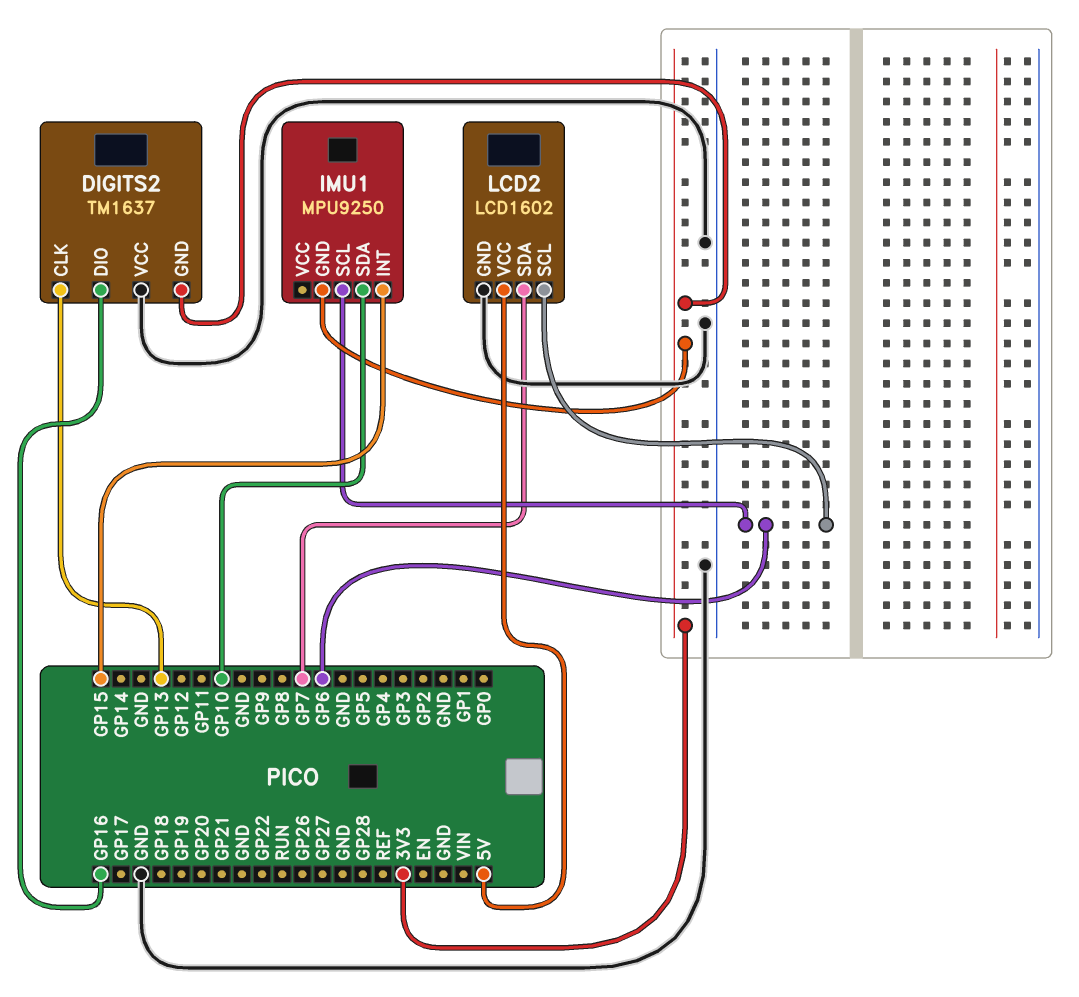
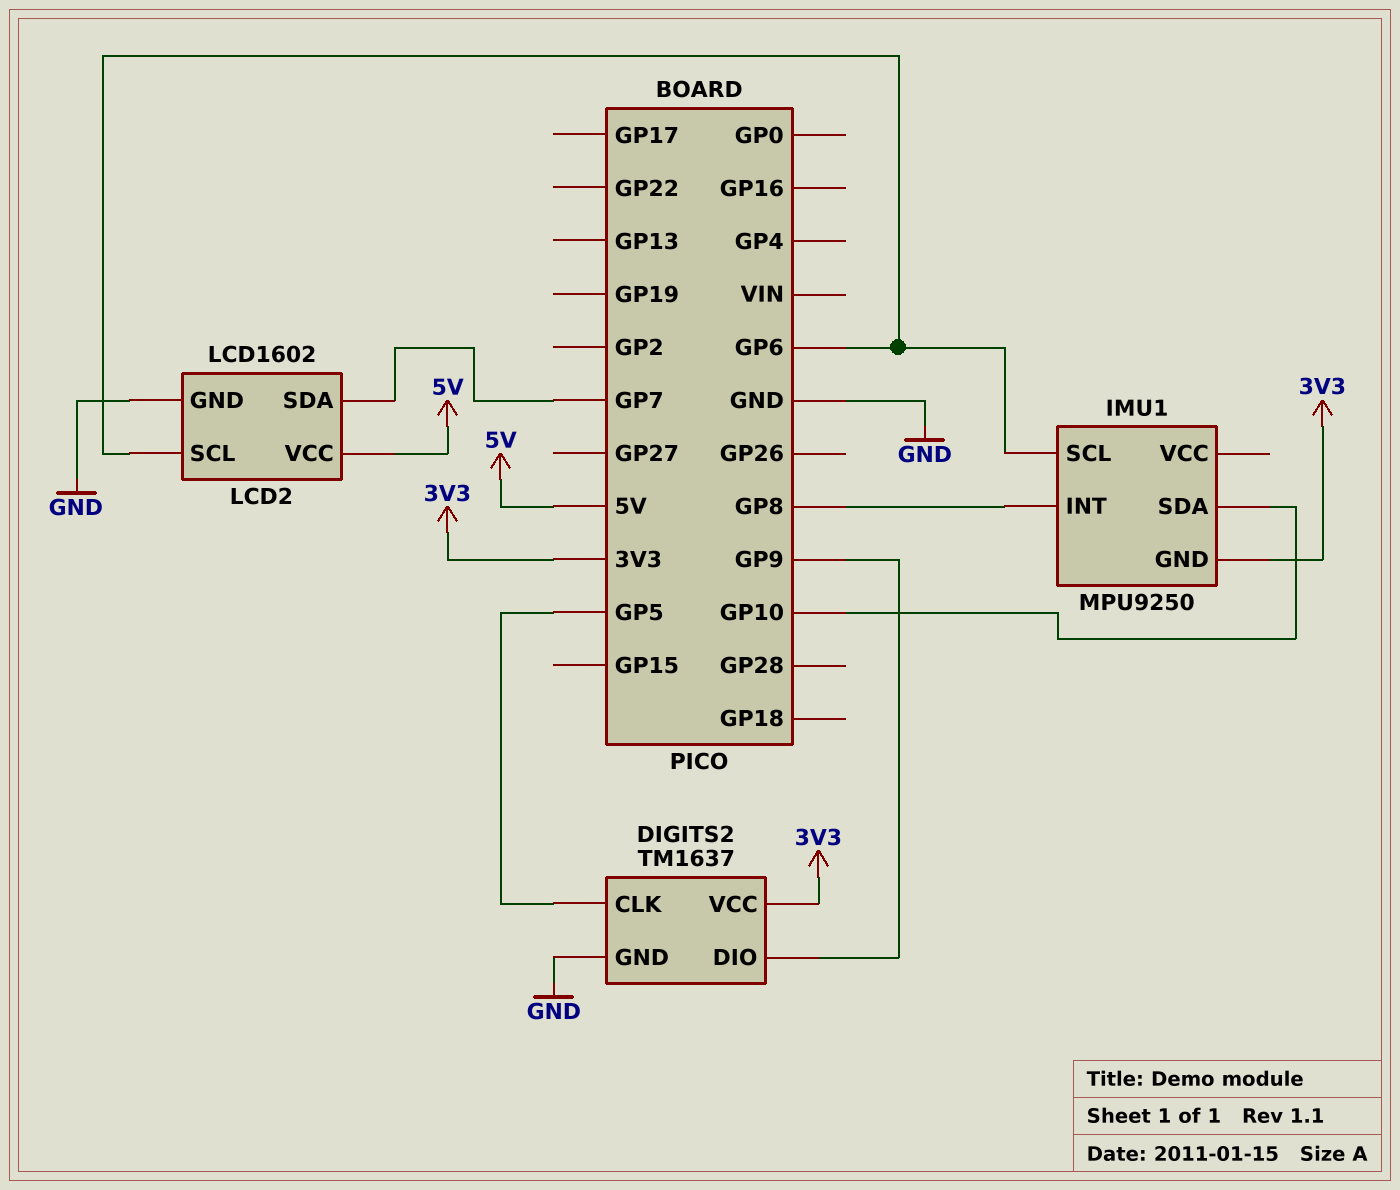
DIGITS2 pin CLK: GP13 -> GP5
DIGITS2 pin DIO: GP16 -> GP9
DIGITS2 pin GND: 3V3 -> GND
DIGITS2 pin VCC: GND -> 3V3
IMU1 pin INT: GP15 -> GP8

